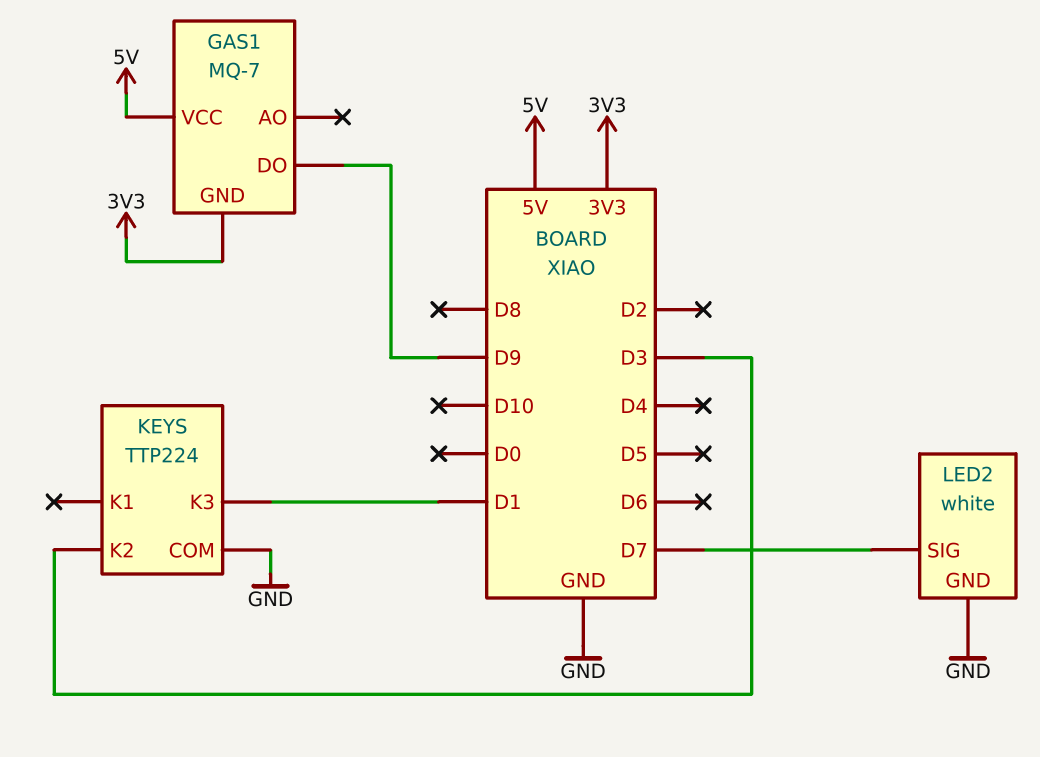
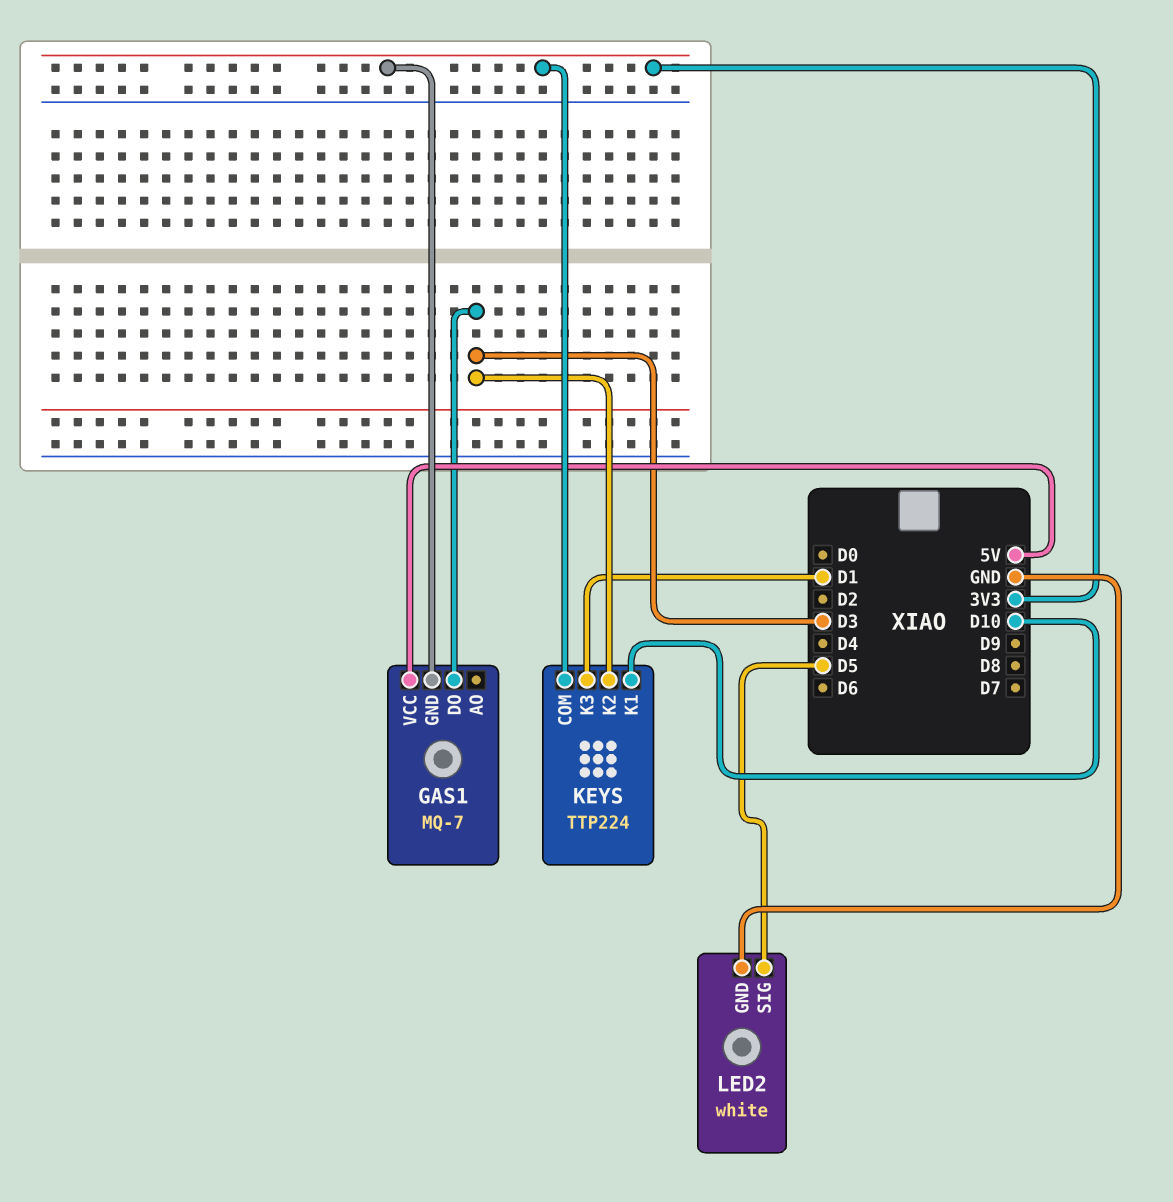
GAS1 pin DO: D9 -> D3
KEYS pin COM: GND -> 3V3
KEYS pin K1: none -> D10
LED2 pin SIG: D7 -> D5

